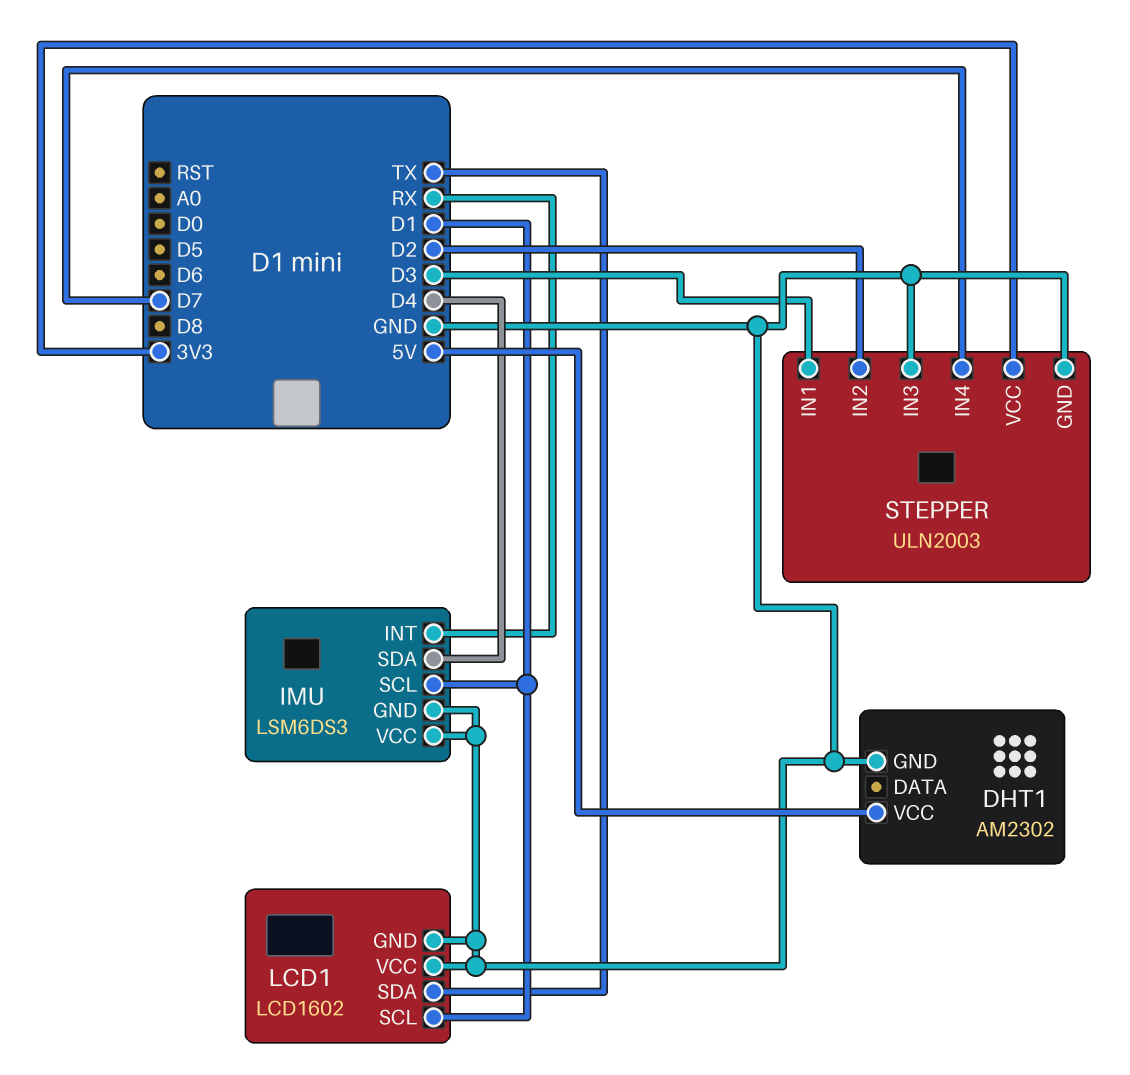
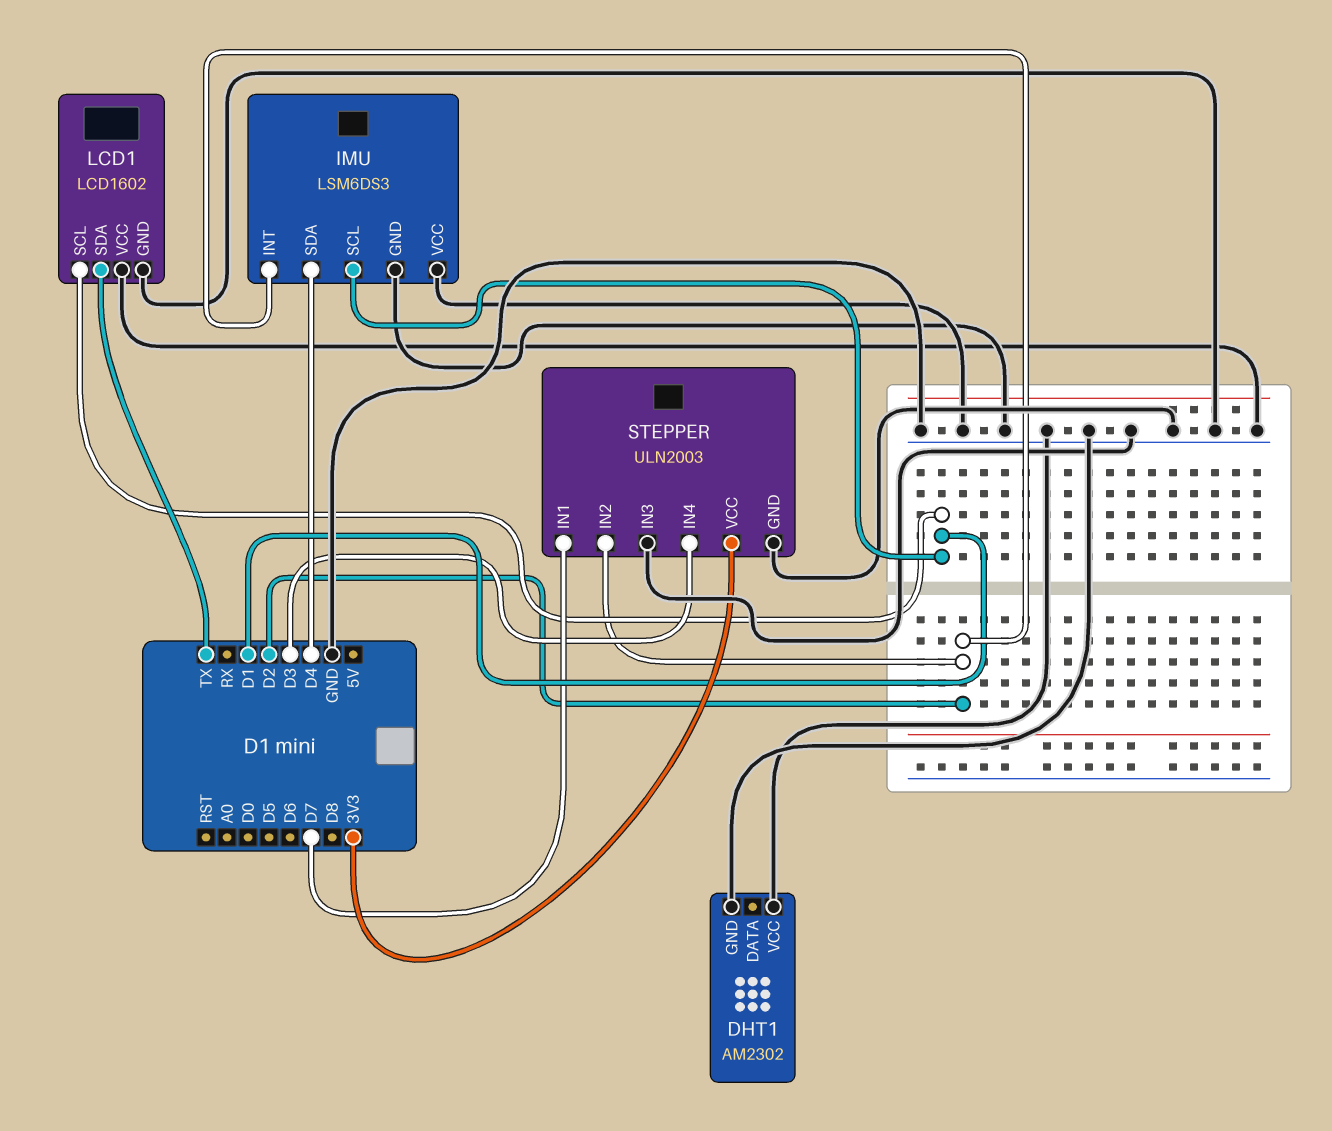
DHT1 pin VCC: 5V -> GND
IMU pin INT: RX -> D2
STEPPER pin IN1: D3 -> D7
STEPPER pin IN4: D7 -> D3

